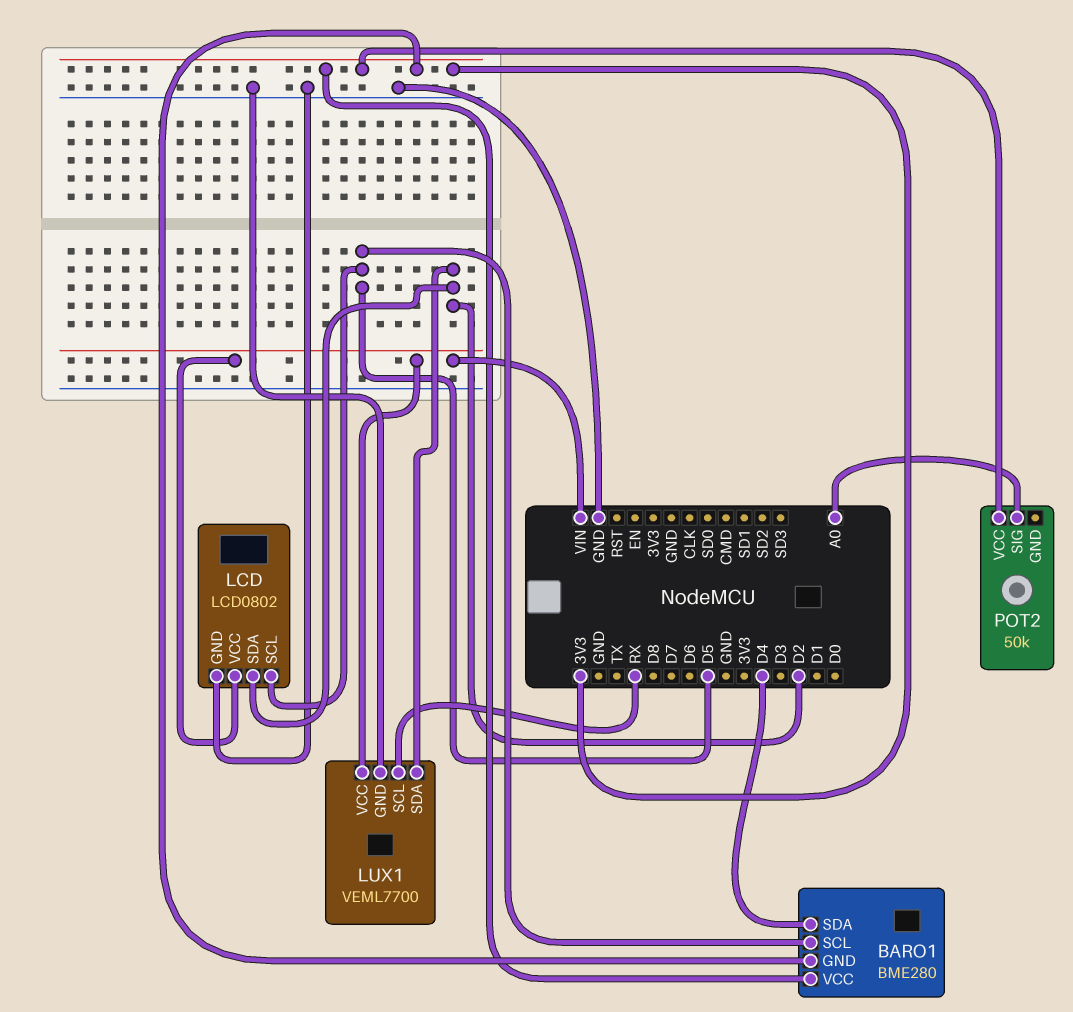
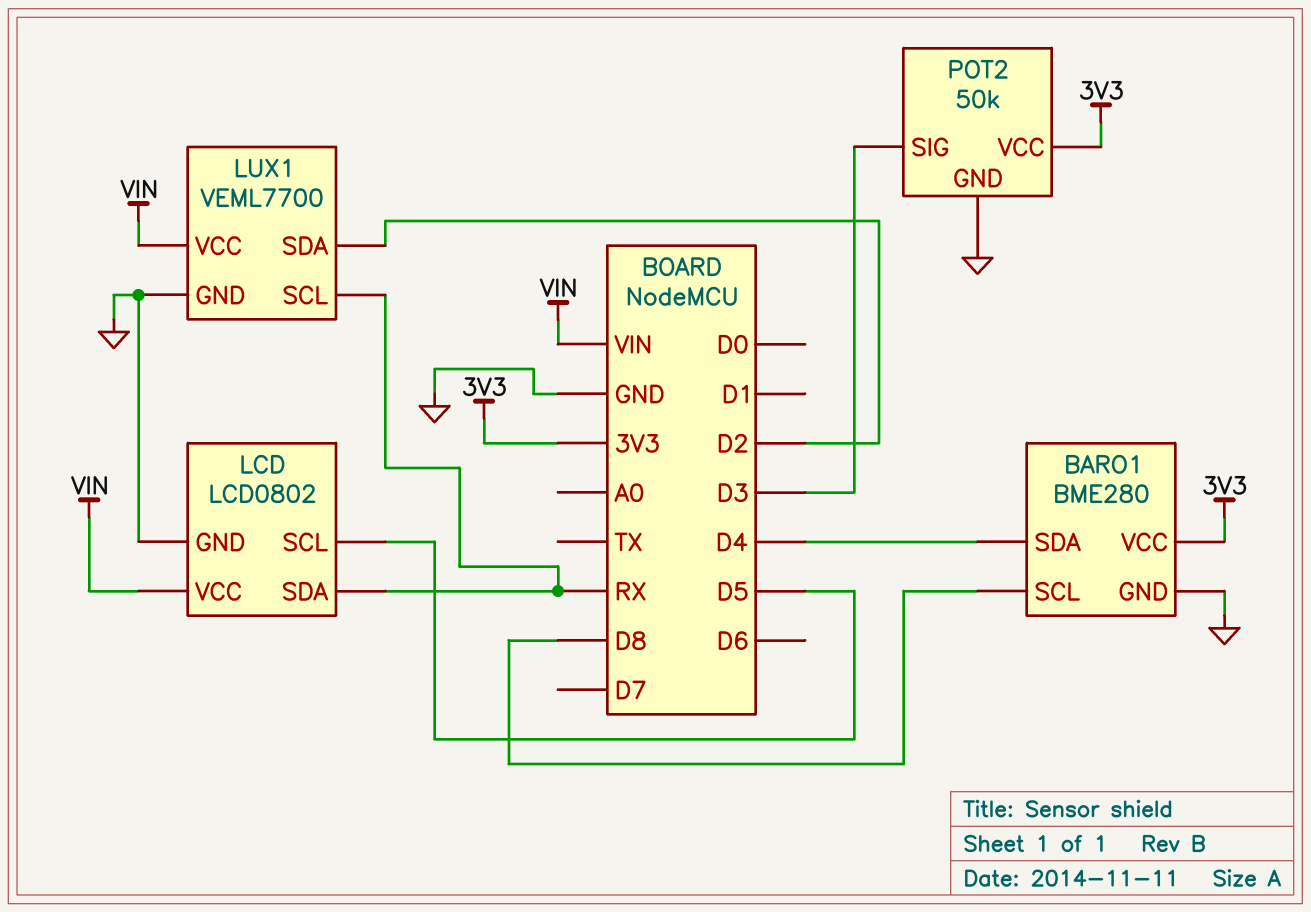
BARO1 pin GND: 3V3 -> GND
BARO1 pin SCL: D5 -> D8
LCD pin SDA: D2 -> RX
POT2 pin GND: none -> GND
POT2 pin SIG: A0 -> D3

